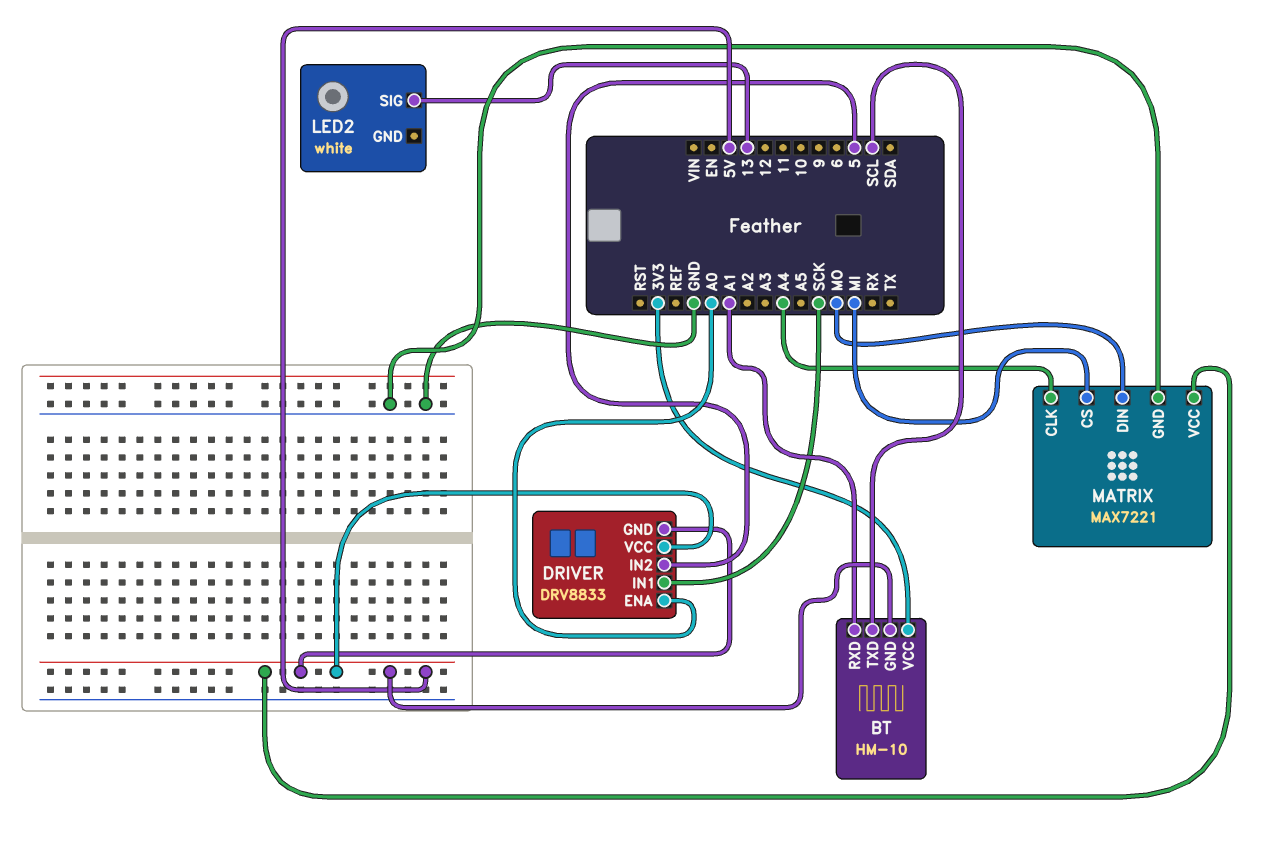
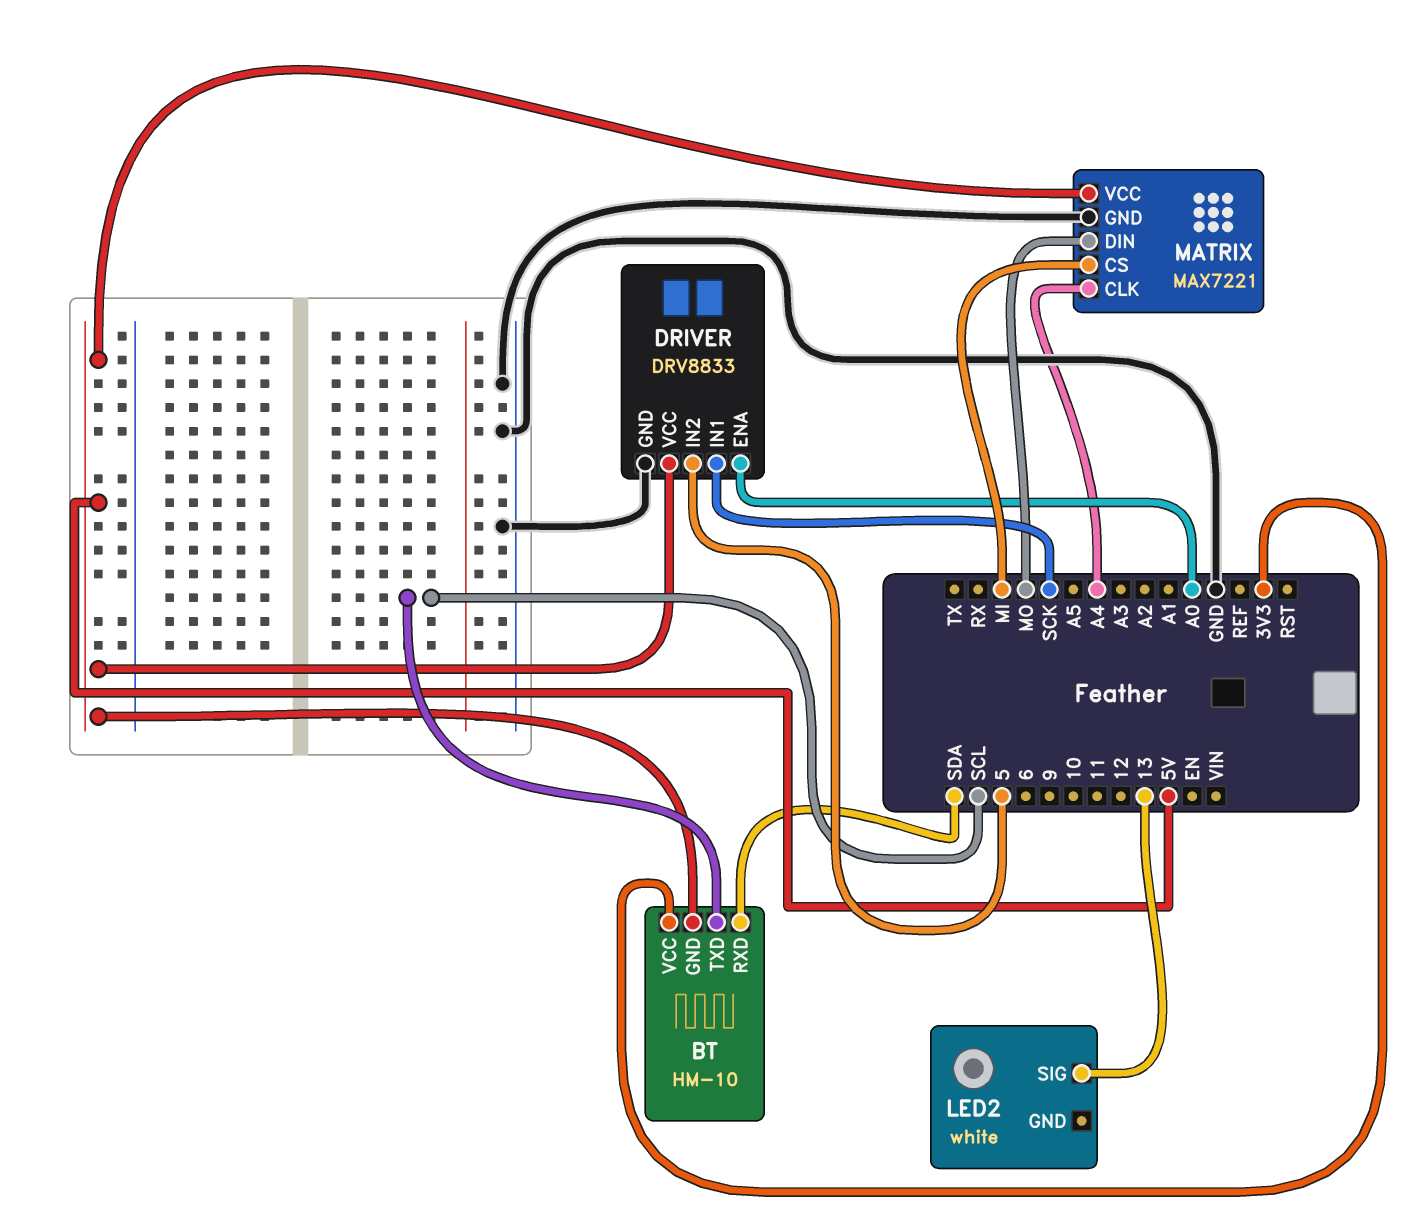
BT pin RXD: A1 -> SDA
DRIVER pin GND: 5V -> GND

